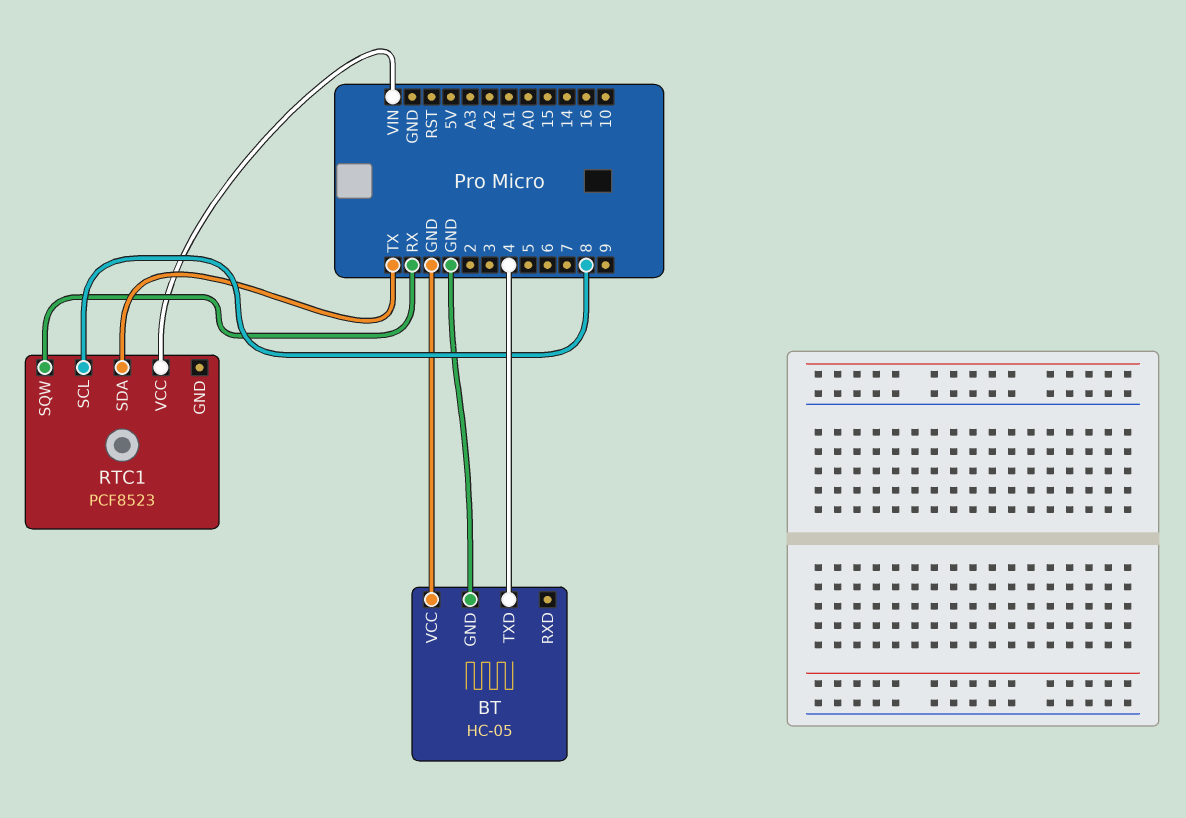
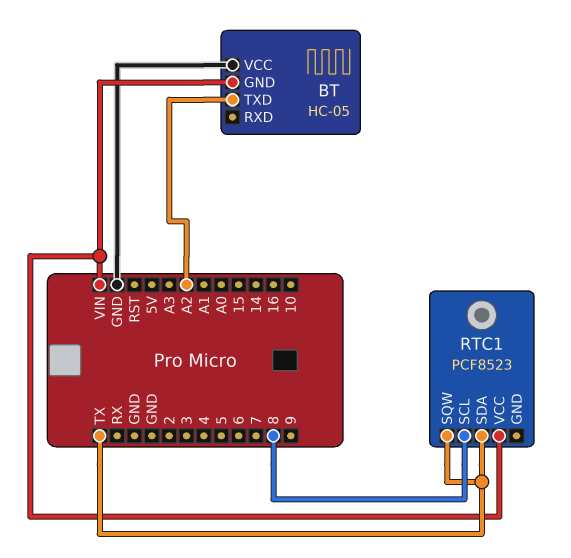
BT pin GND: GND -> VIN
BT pin TXD: 4 -> A2
RTC1 pin SQW: RX -> TX

